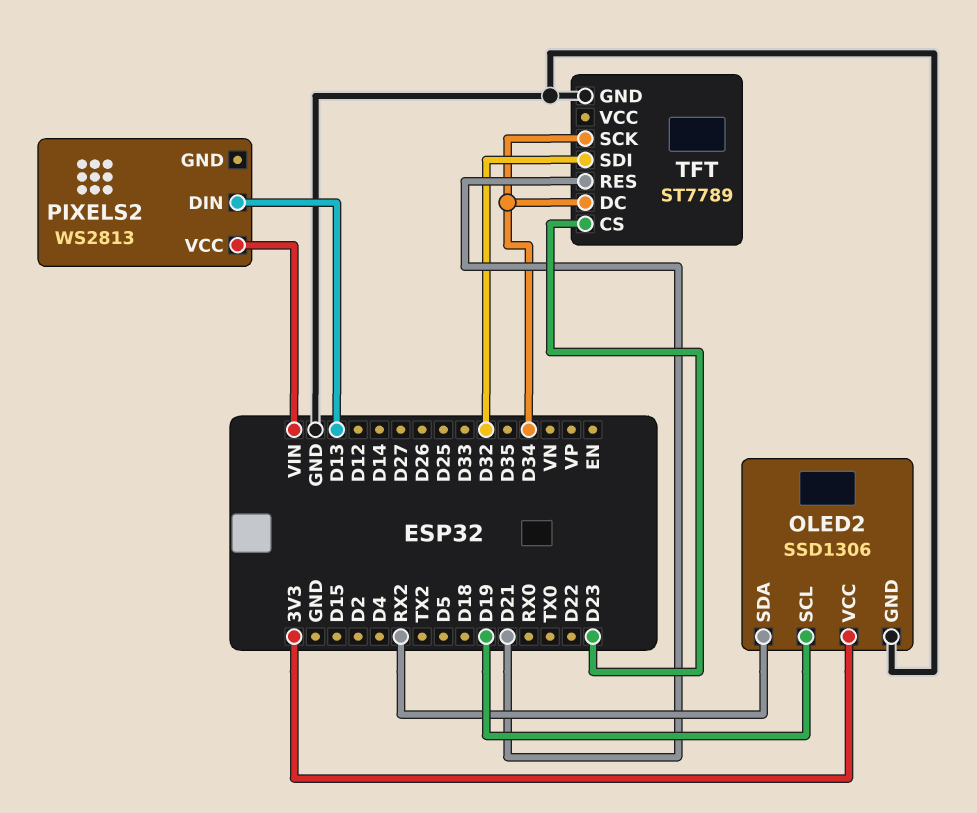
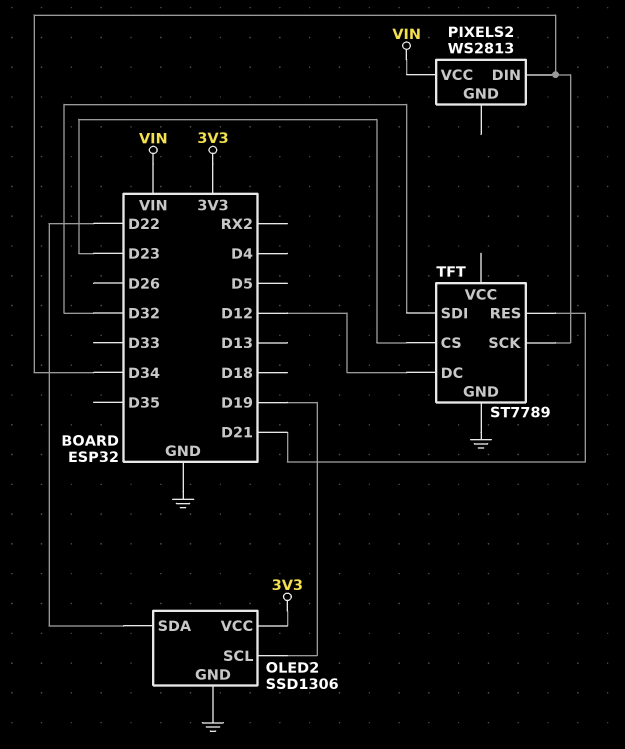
OLED2 pin SDA: RX2 -> D22
PIXELS2 pin DIN: D13 -> D34
TFT pin DC: D34 -> D12

